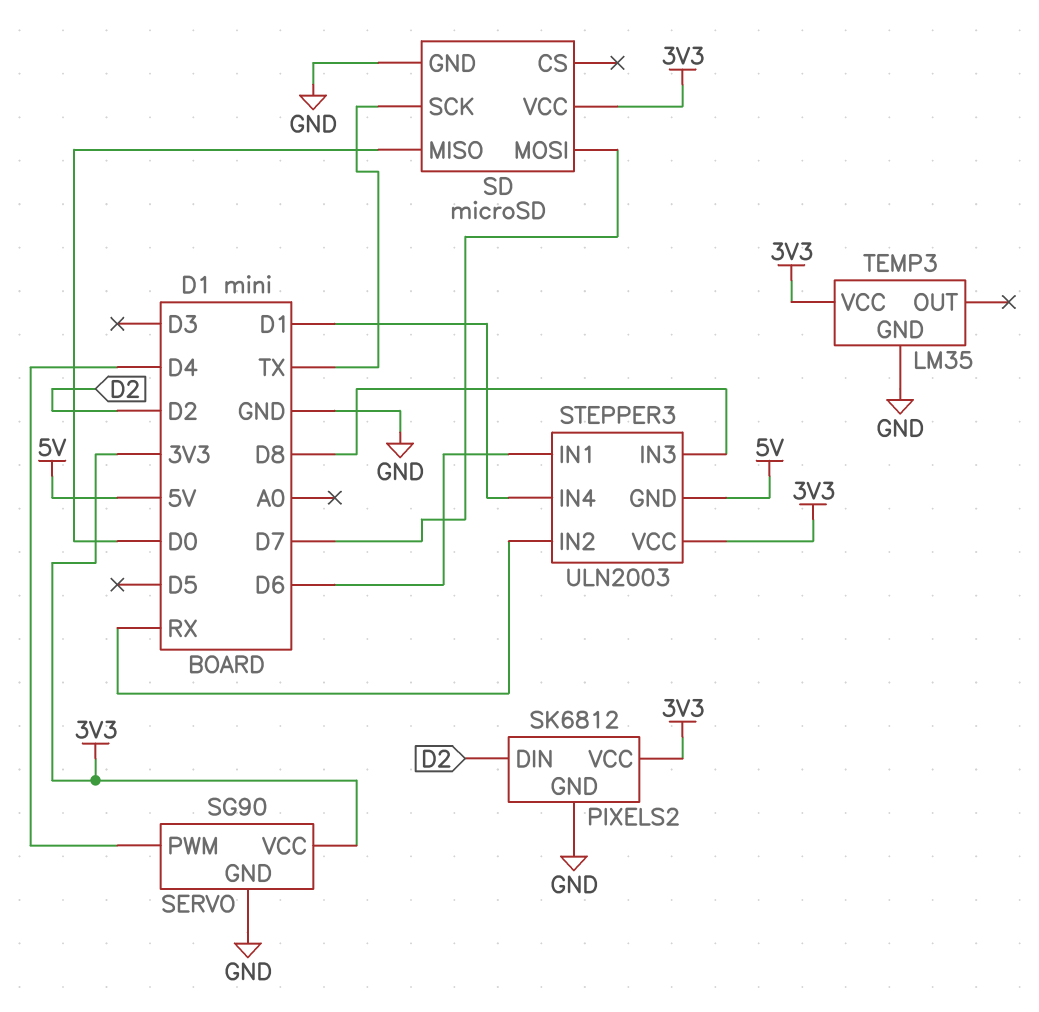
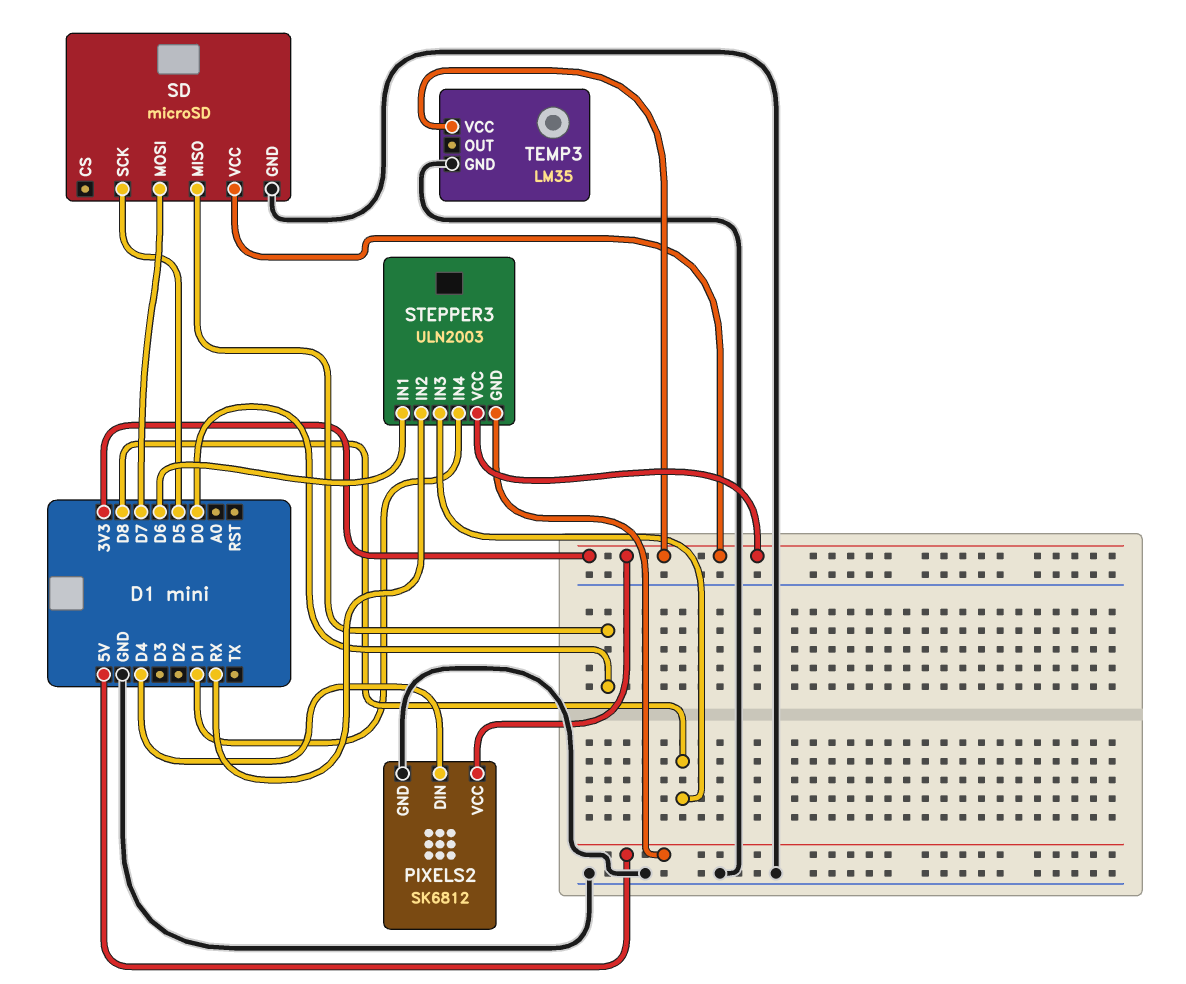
PIXELS2 pin DIN: D2 -> D4
SD pin SCK: TX -> D5
SERVO: SG90 -> none
SERVO pin GND: GND -> none
SERVO pin PWM: D4 -> none
SERVO pin VCC: 3V3 -> none

